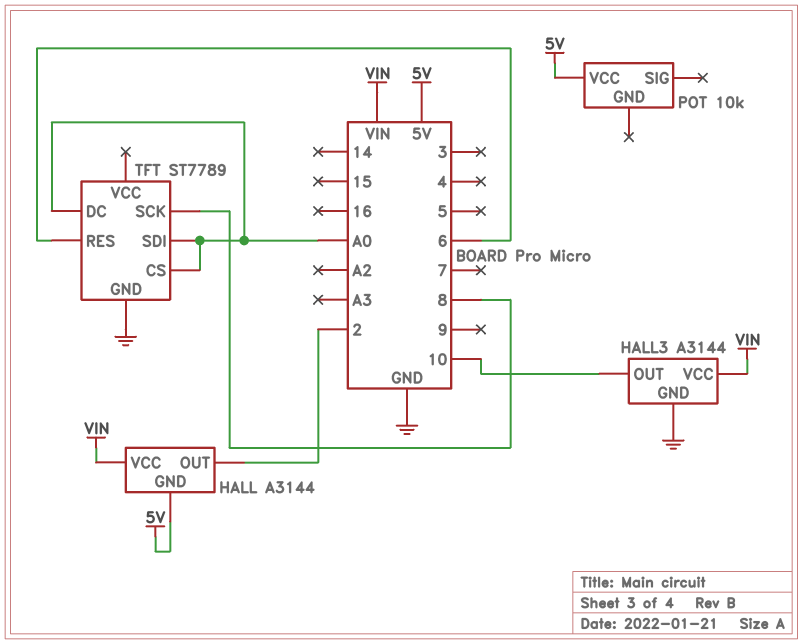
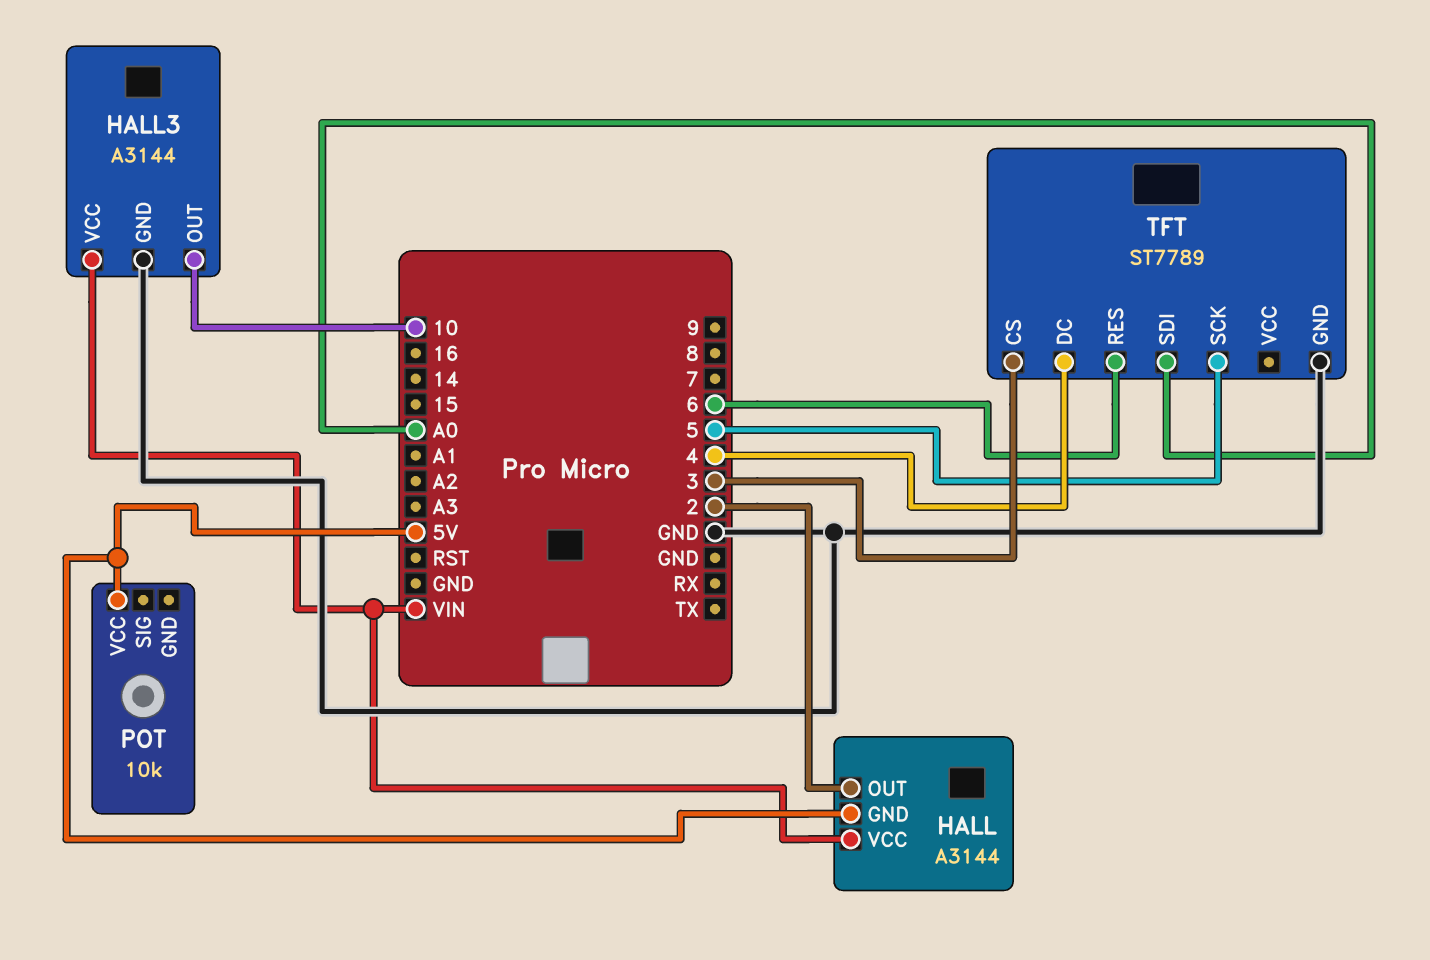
TFT pin CS: A0 -> 3
TFT pin DC: A0 -> 4
TFT pin SCK: 8 -> 5

